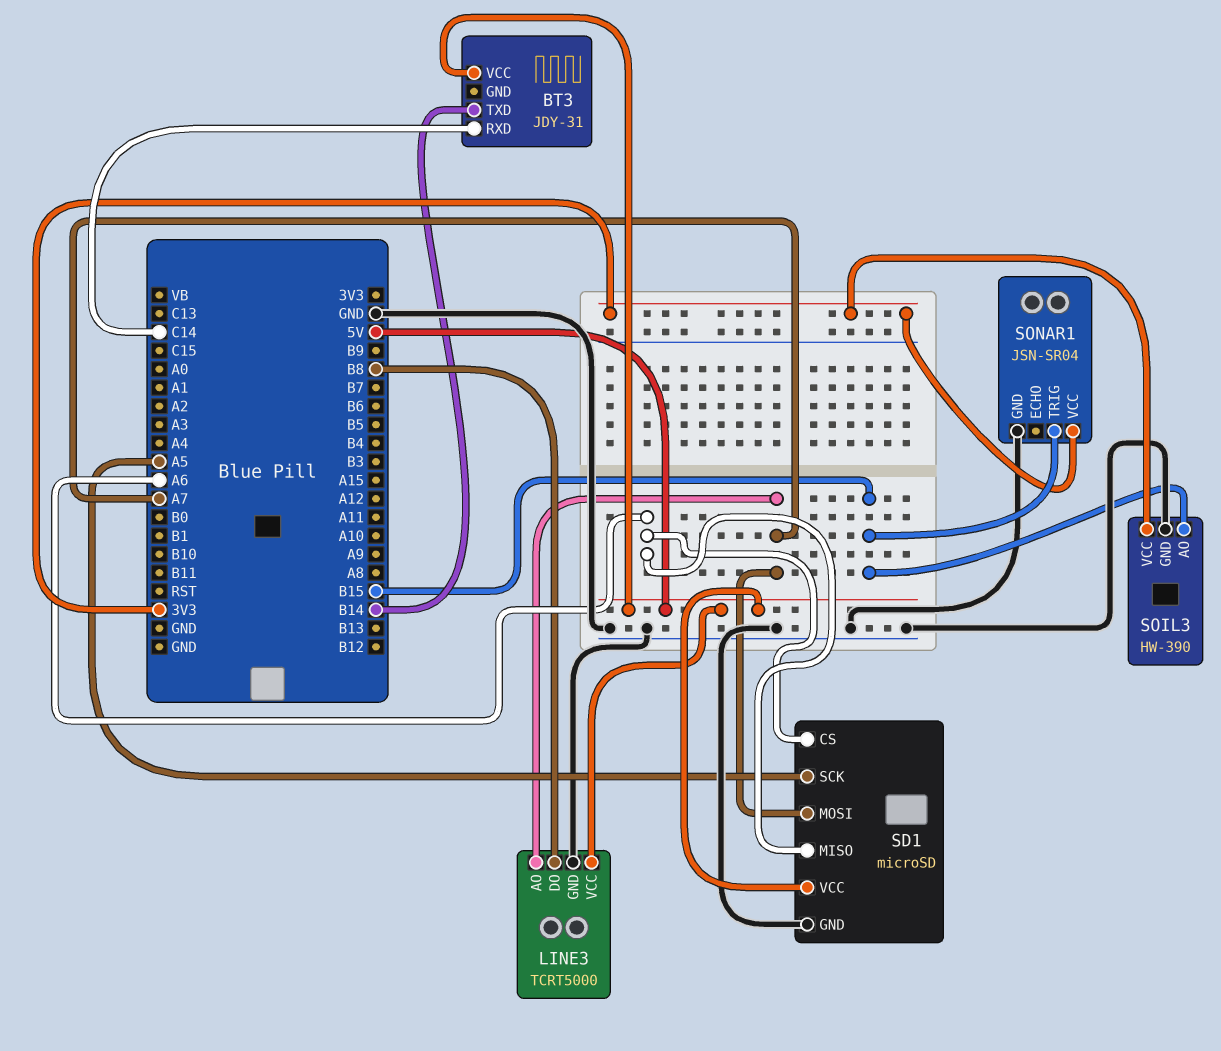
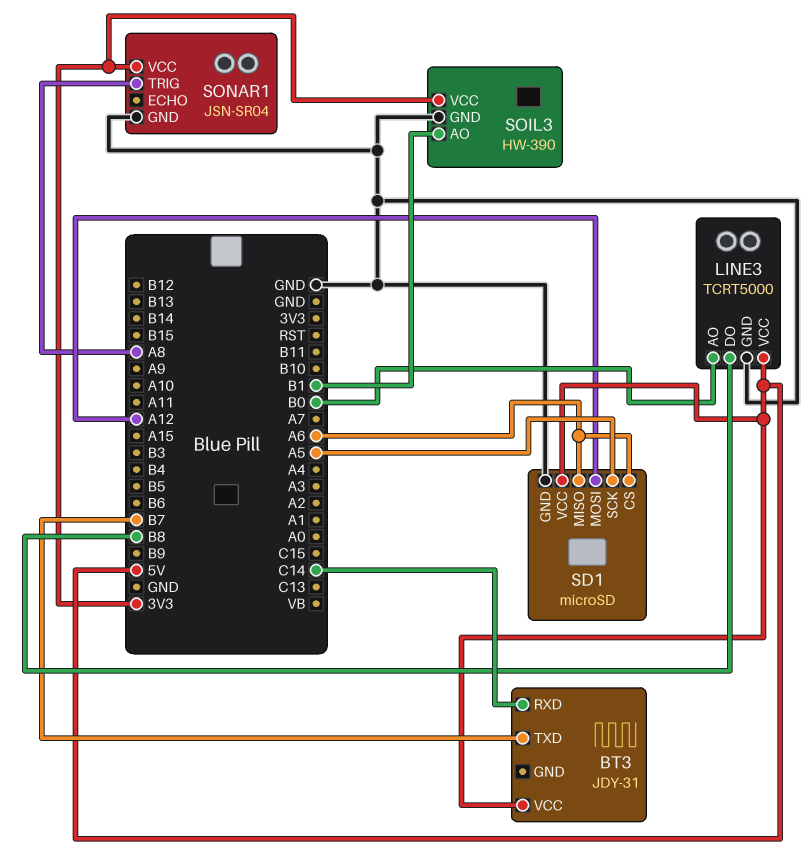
BT3 pin TXD: B14 -> B7
LINE3 pin AO: A7 -> B0
SD1 pin MOSI: A7 -> A12
SOIL3 pin AO: B15 -> B1
SONAR1 pin TRIG: B15 -> A8

